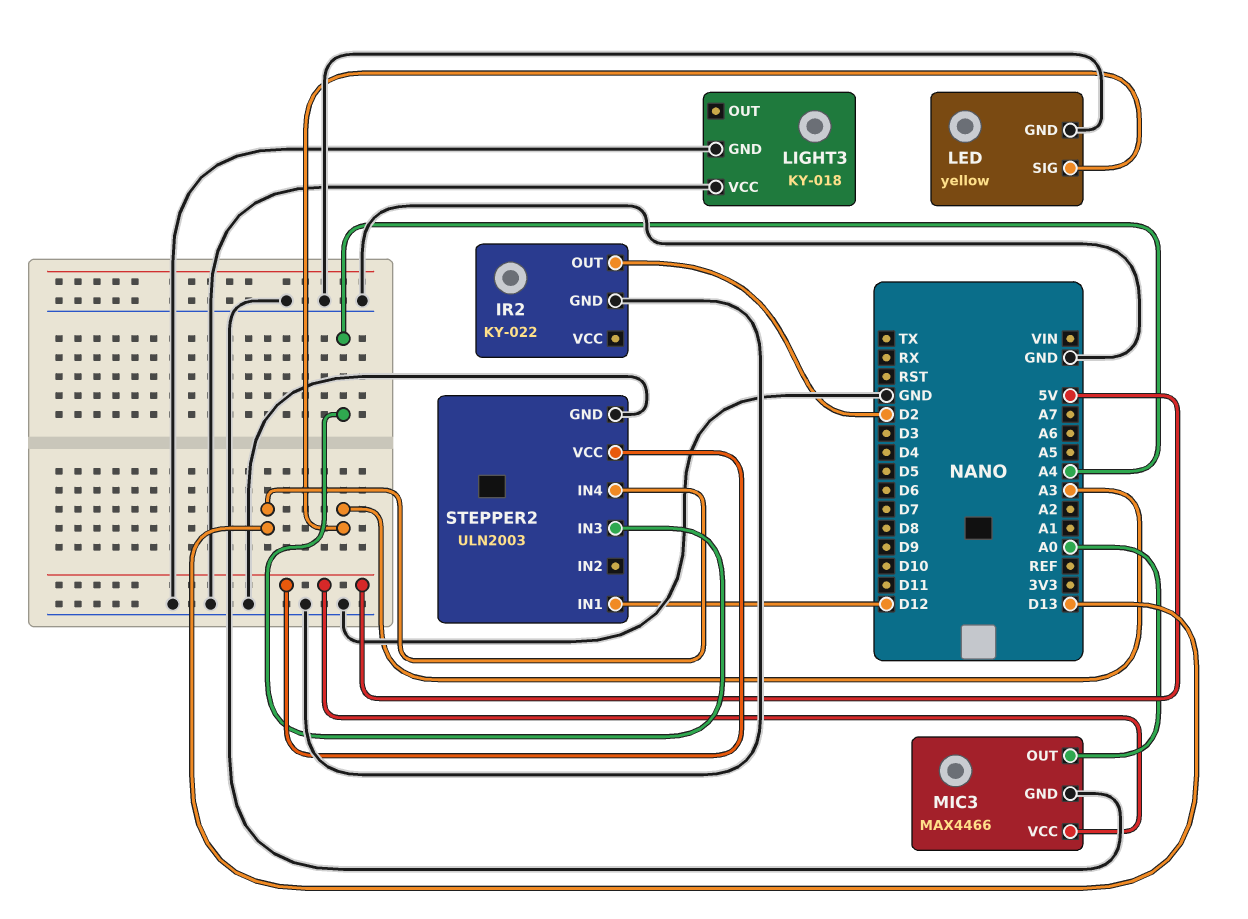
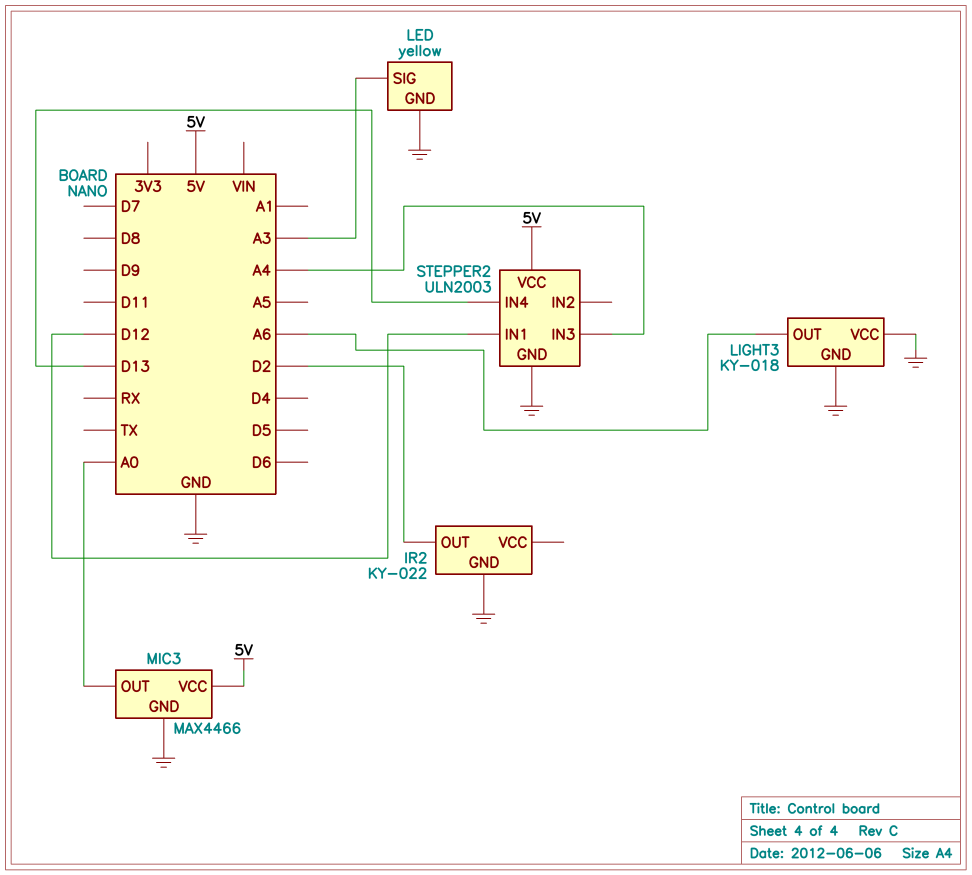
LIGHT3 pin OUT: none -> A6

